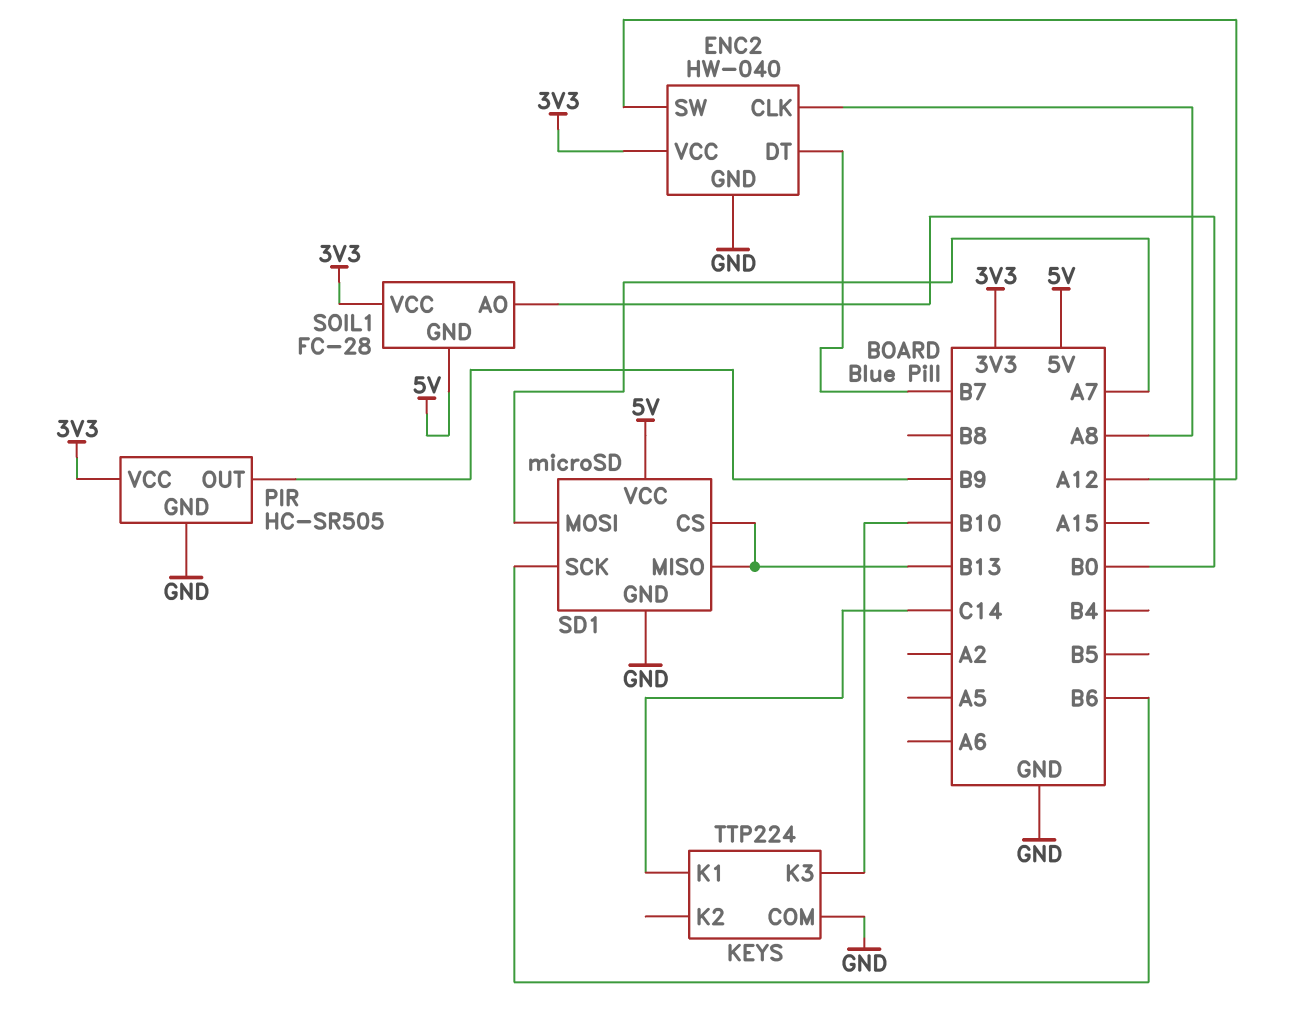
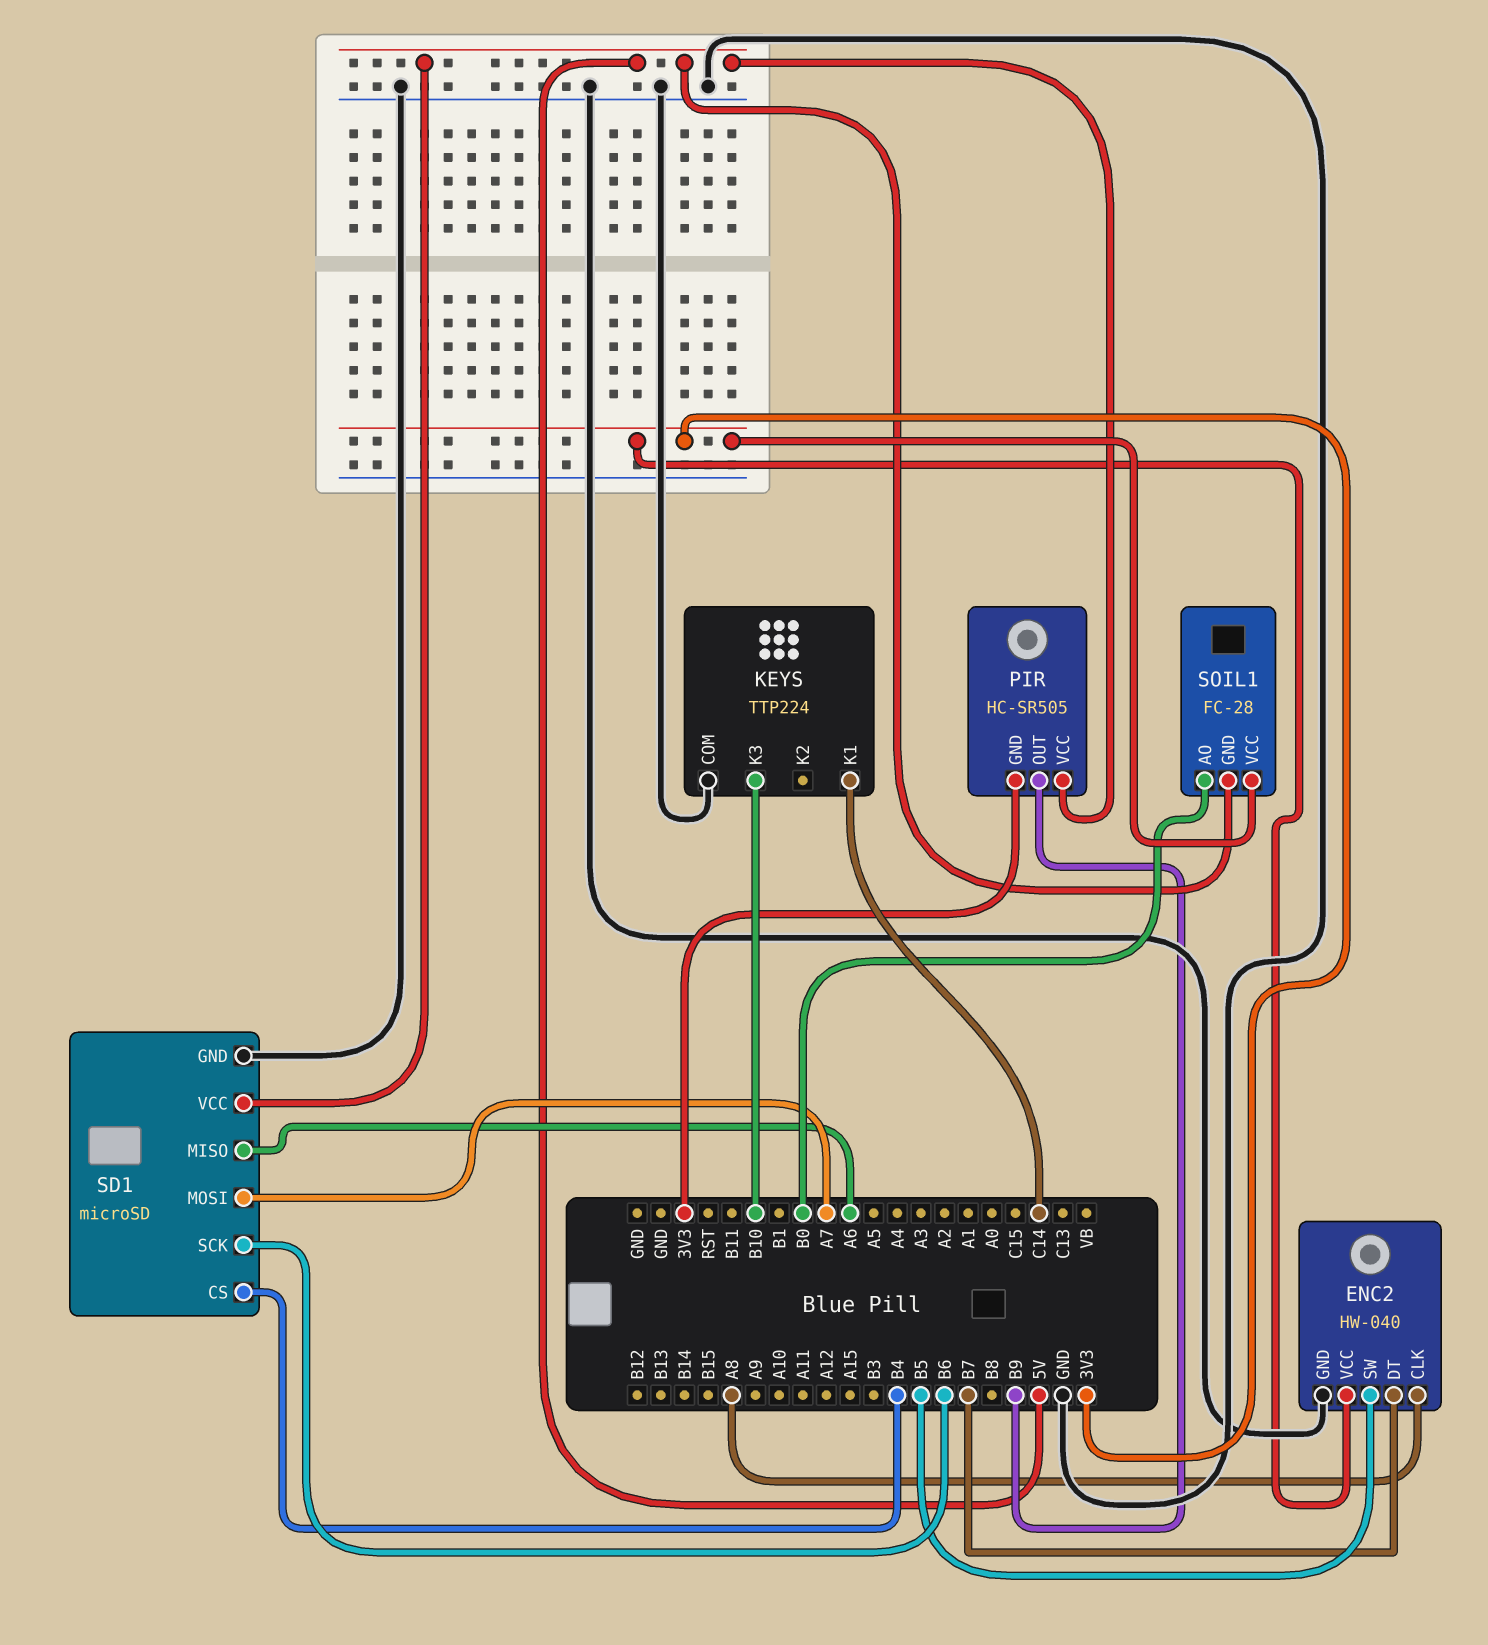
ENC2 pin SW: A12 -> B5
PIR pin GND: GND -> 3V3
PIR pin VCC: 3V3 -> 5V
SD1 pin CS: B13 -> B4
SD1 pin MISO: B13 -> A6

